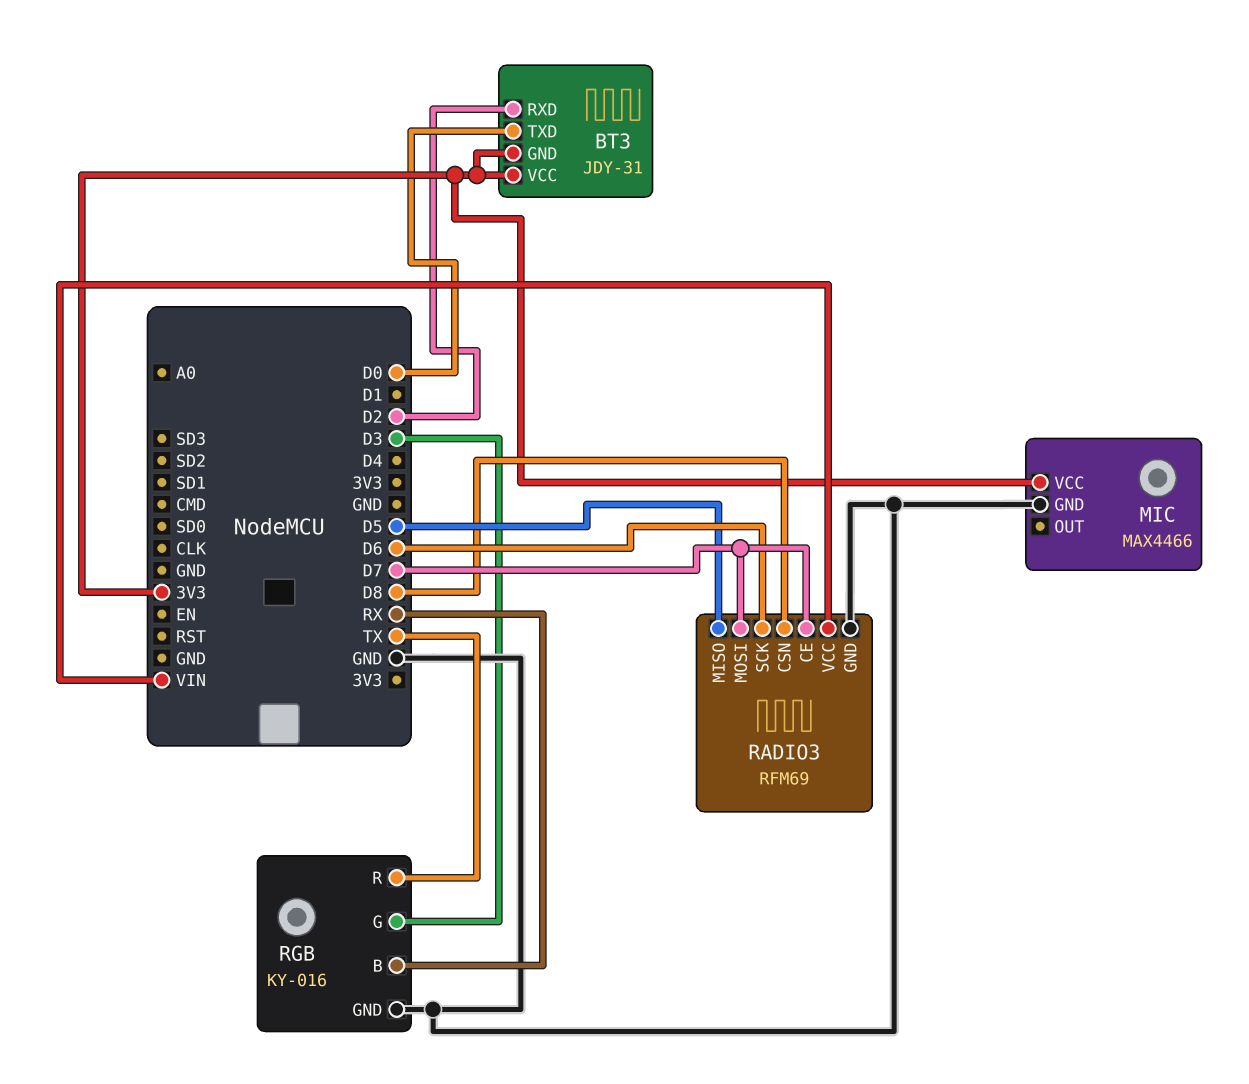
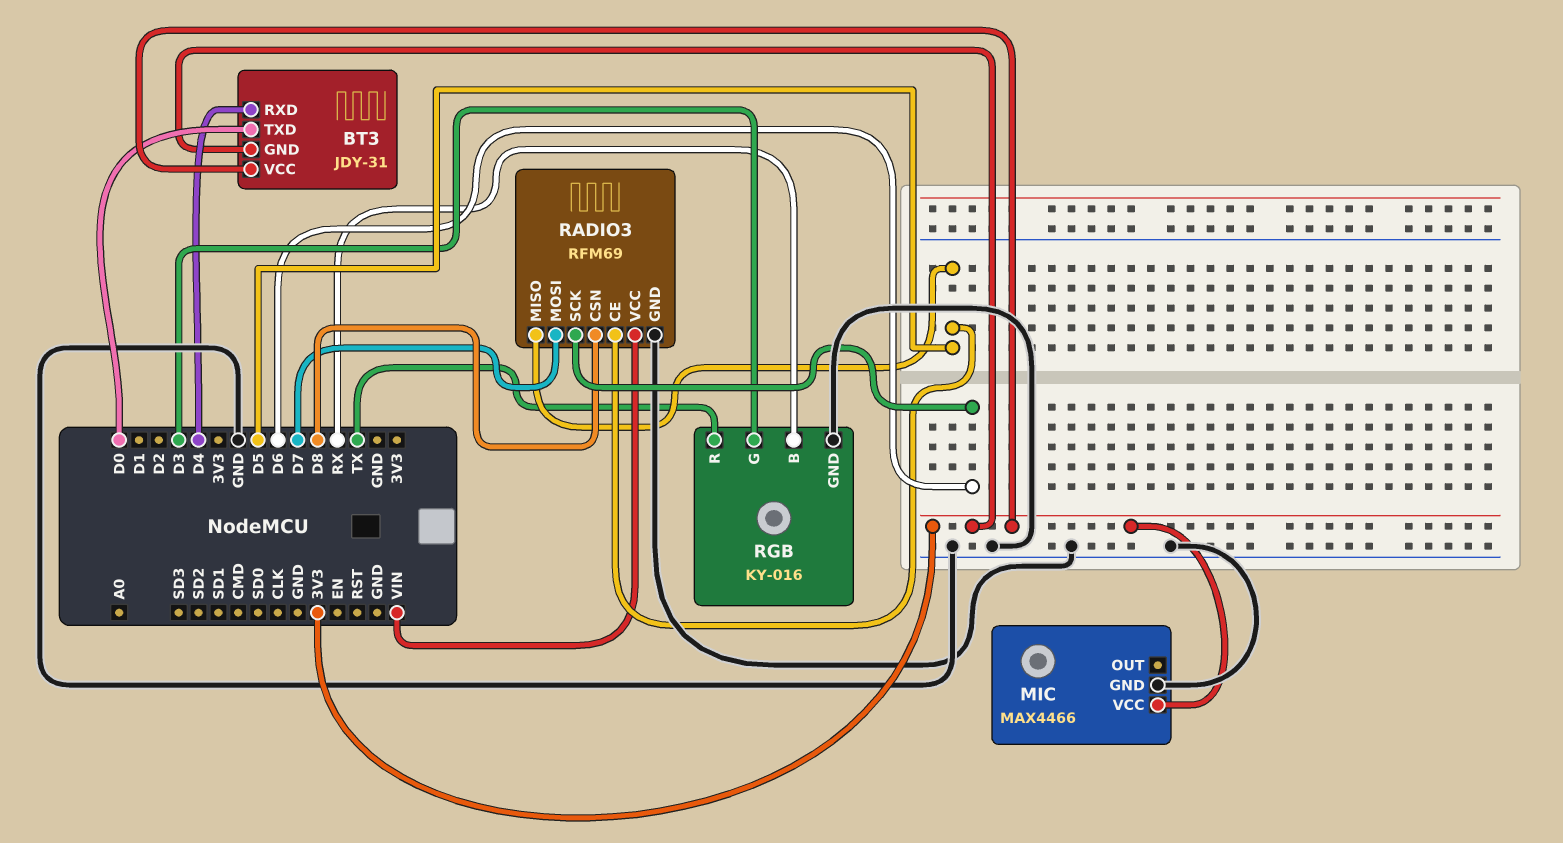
BT3 pin RXD: D2 -> D4
RADIO3 pin CE: D7 -> D5

